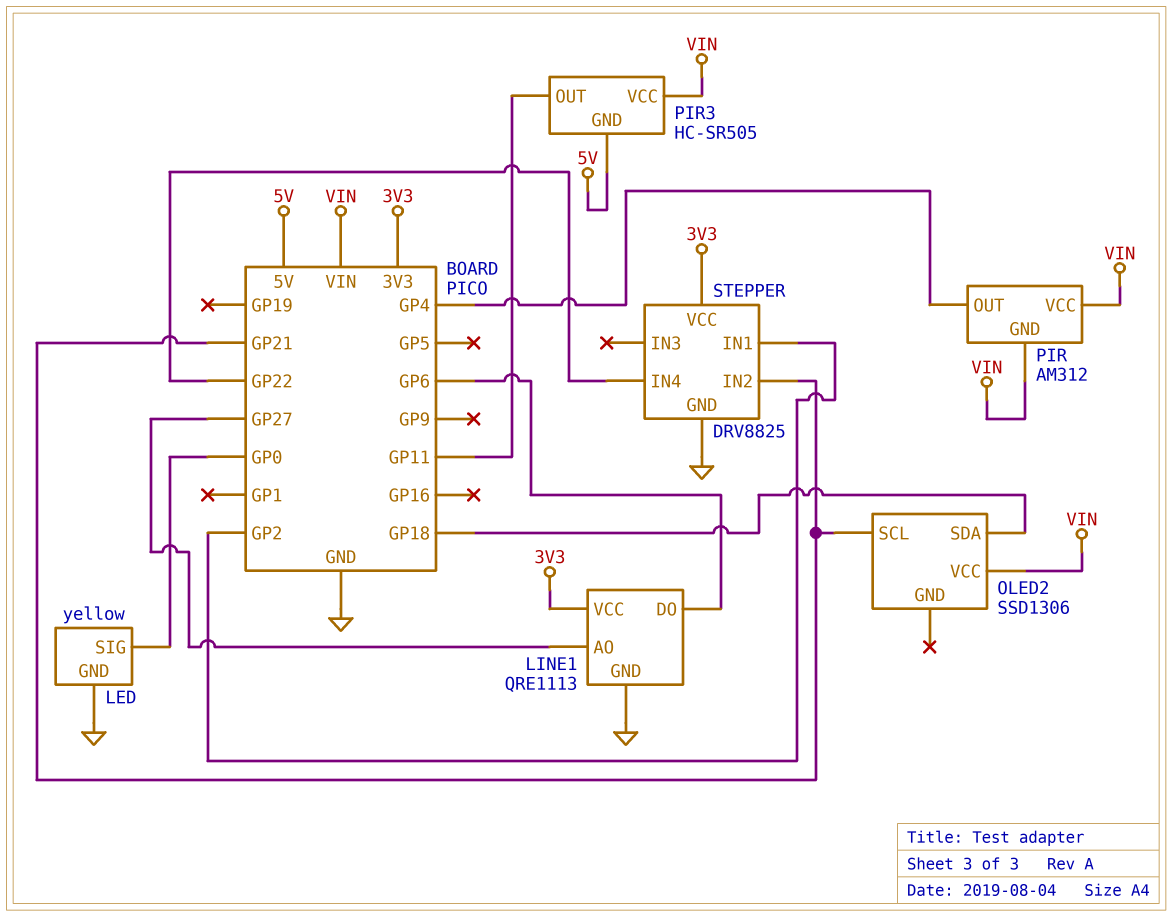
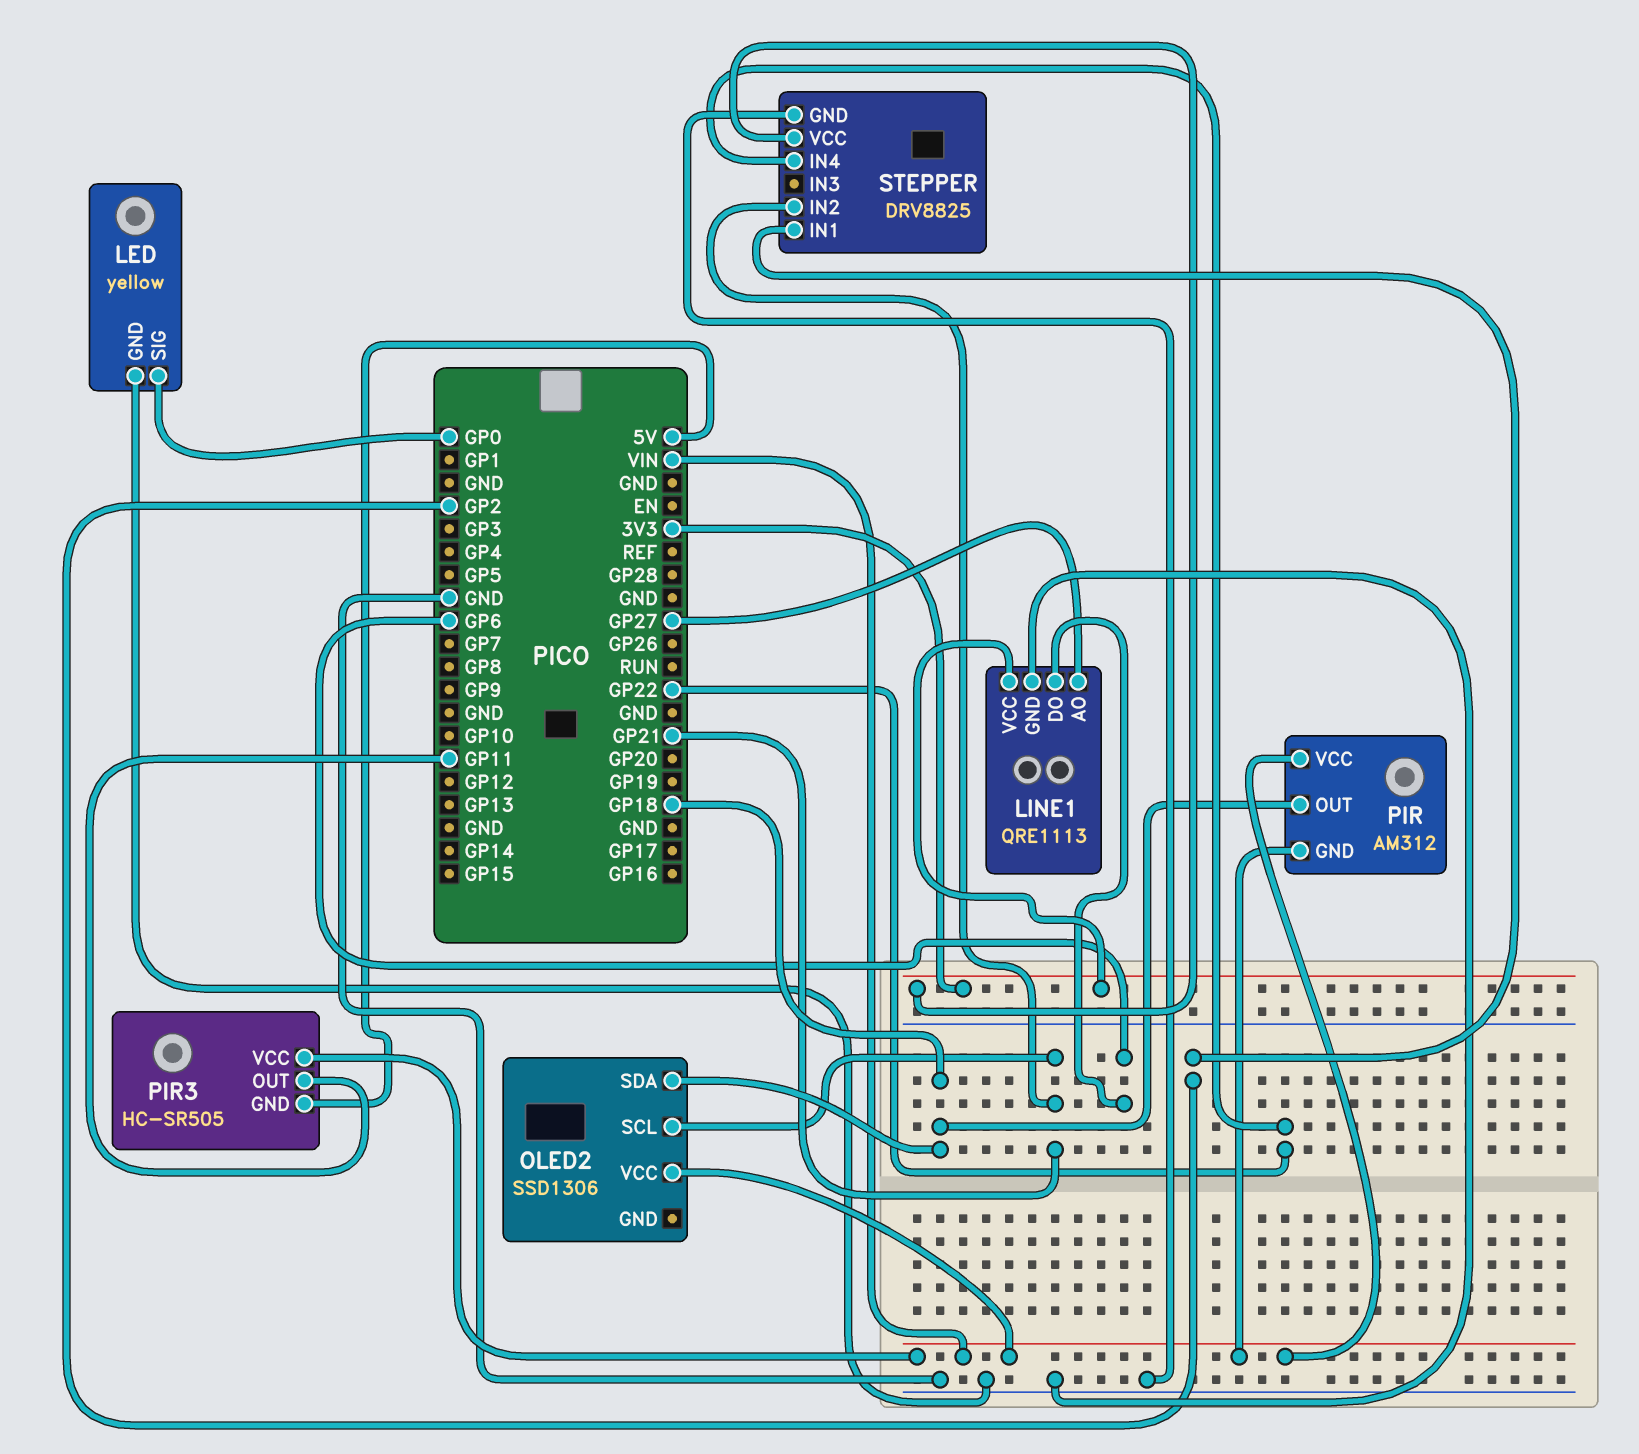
PIR pin OUT: GP4 -> GP18

